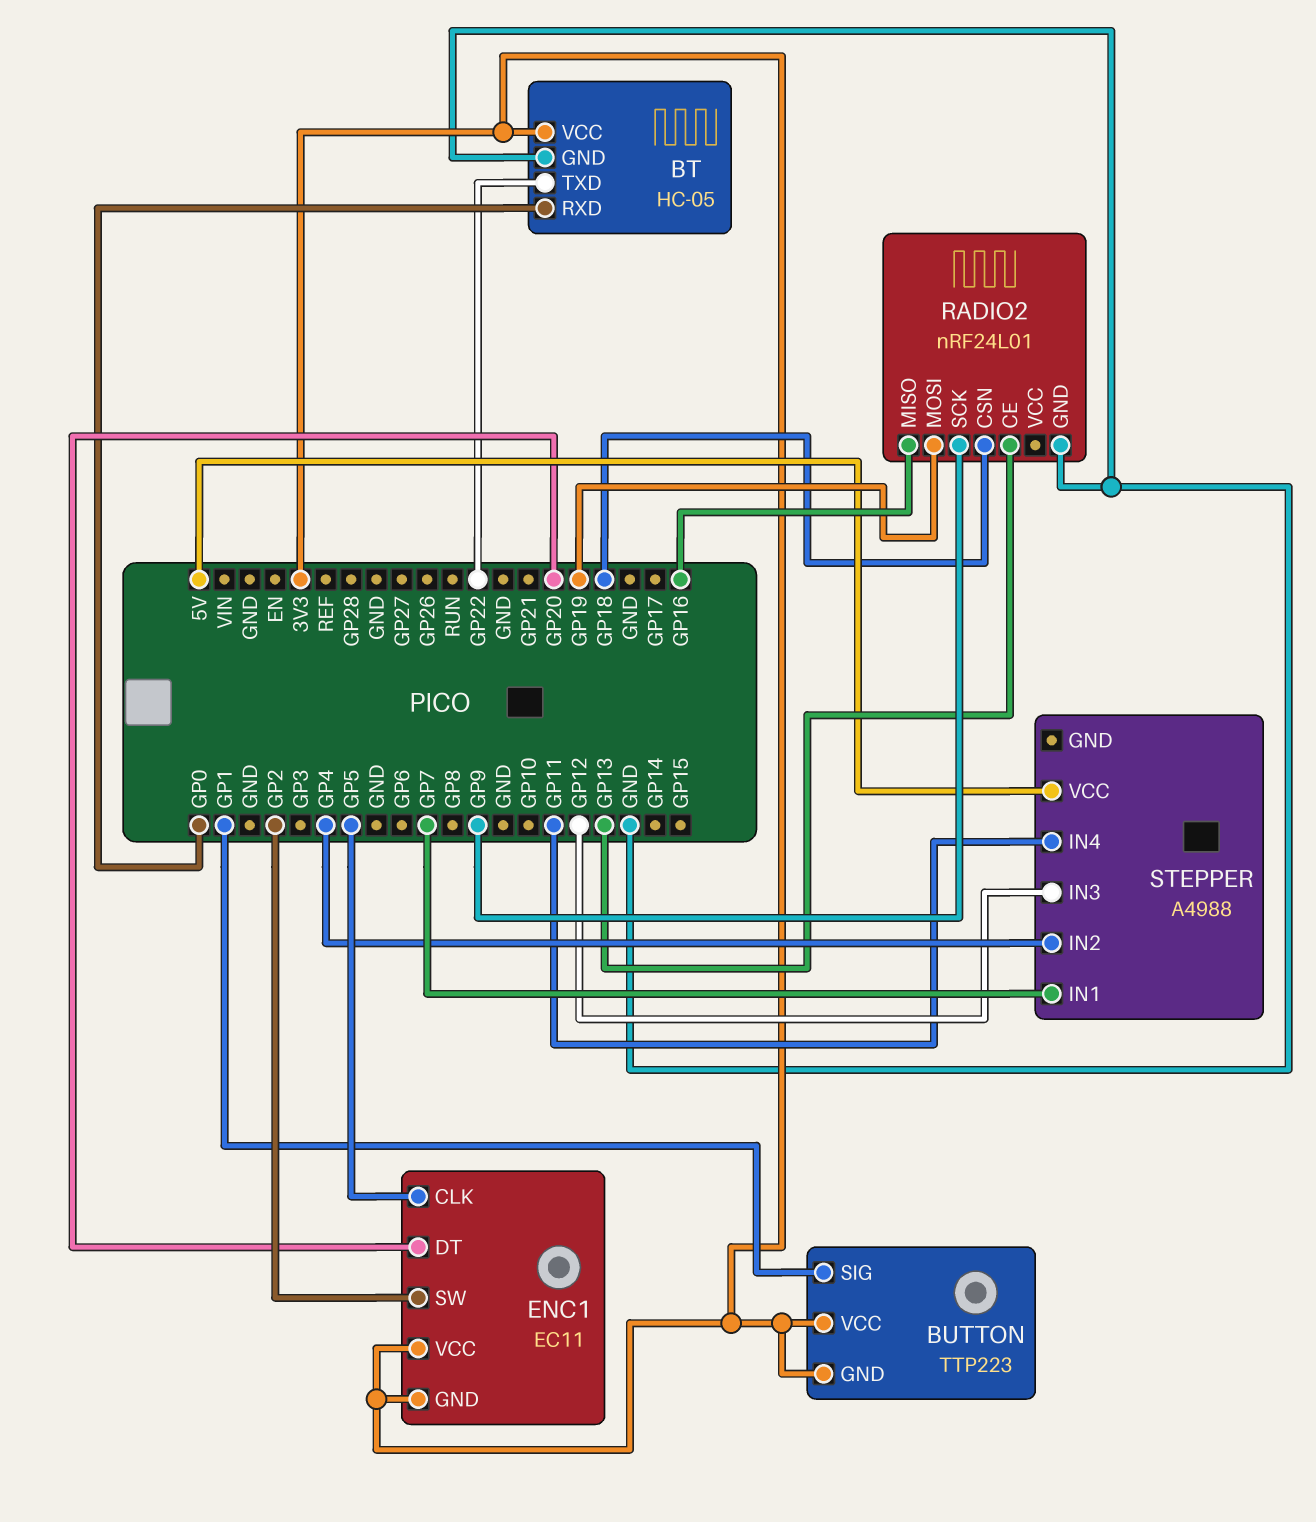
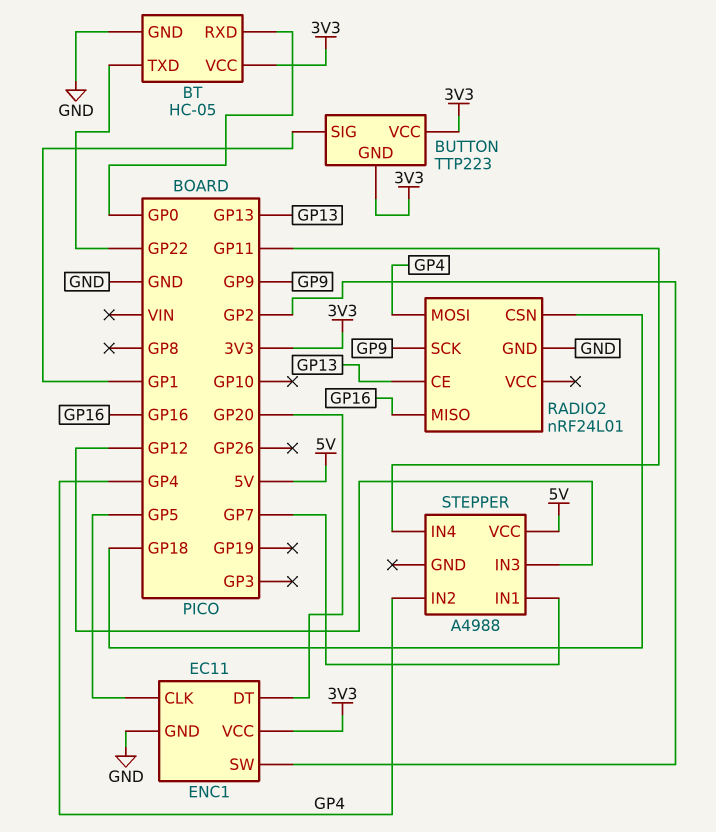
ENC1 pin GND: 3V3 -> GND
RADIO2 pin MOSI: GP19 -> GP4

